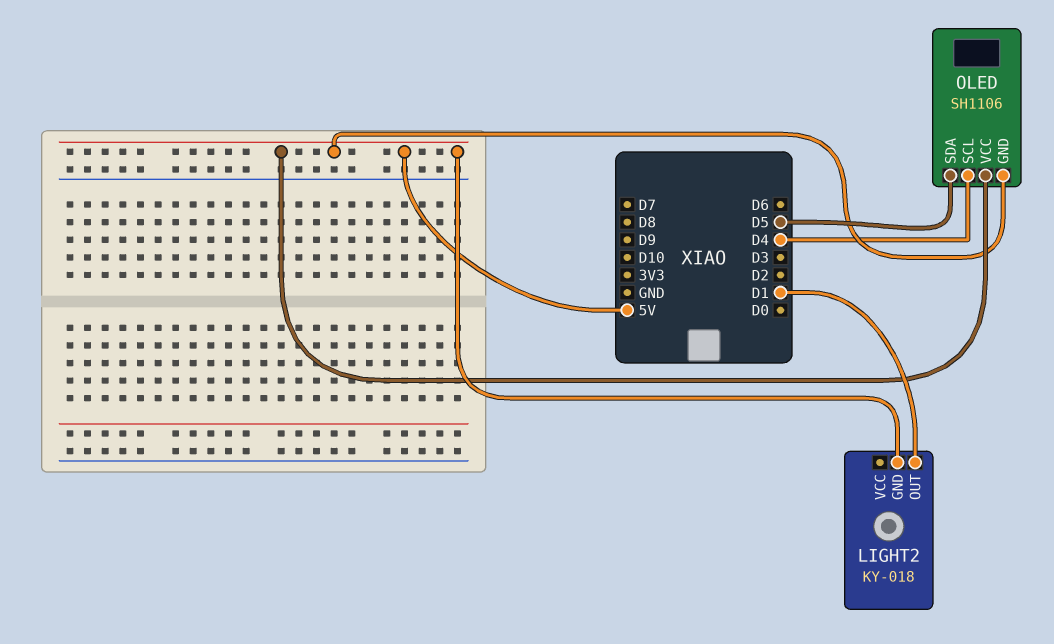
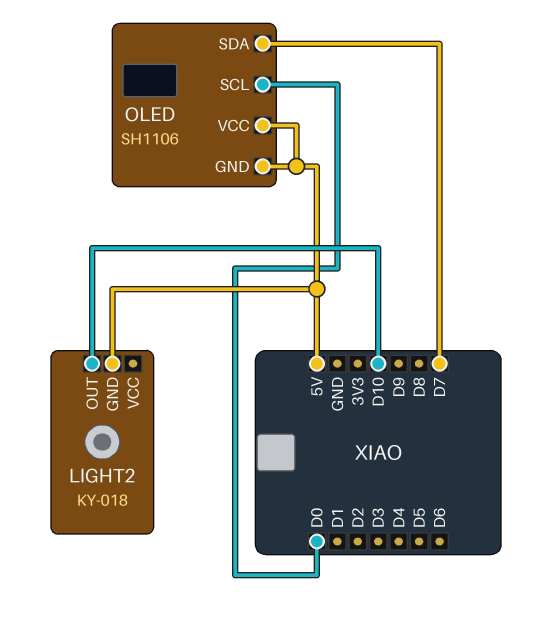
LIGHT2 pin OUT: D1 -> D10
OLED pin SCL: D4 -> D0
OLED pin SDA: D5 -> D7

